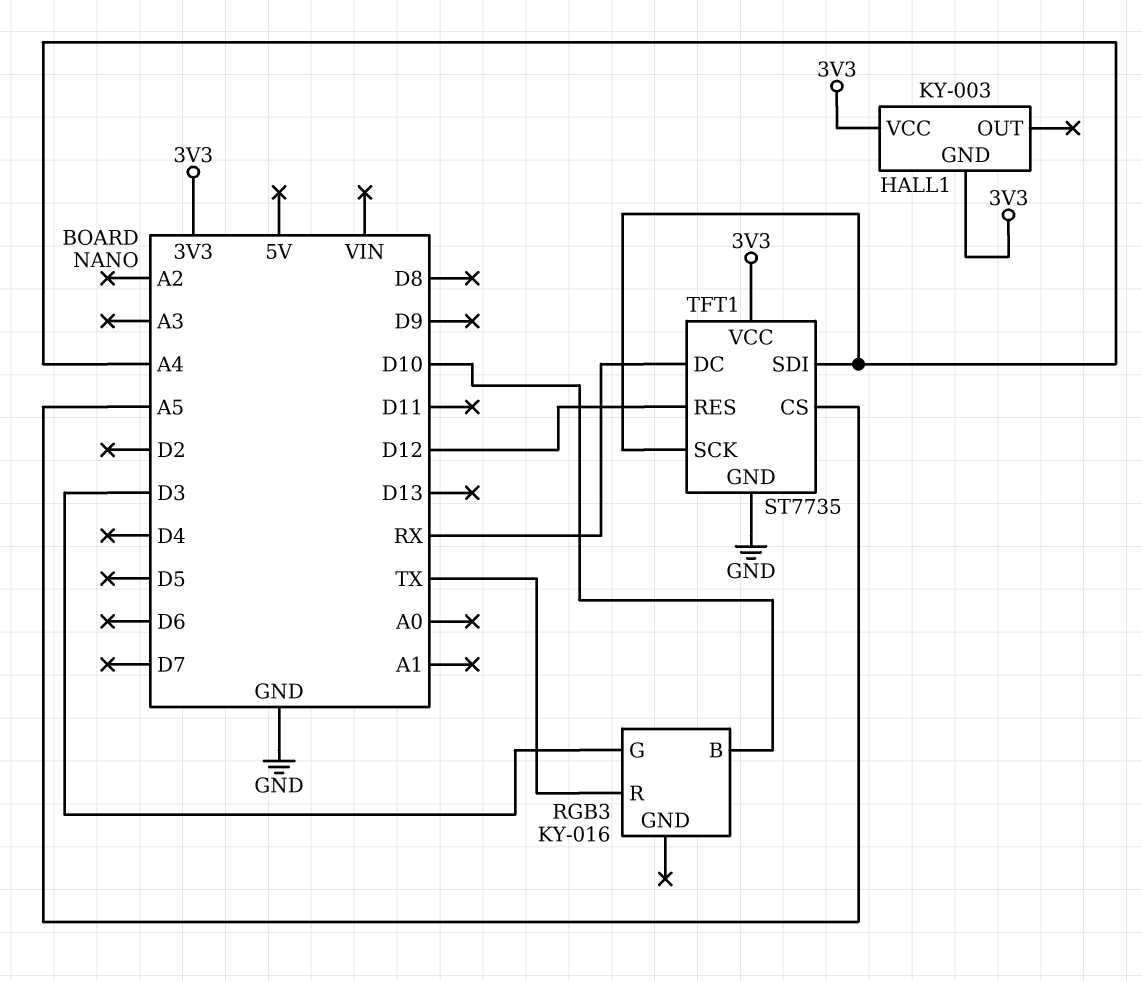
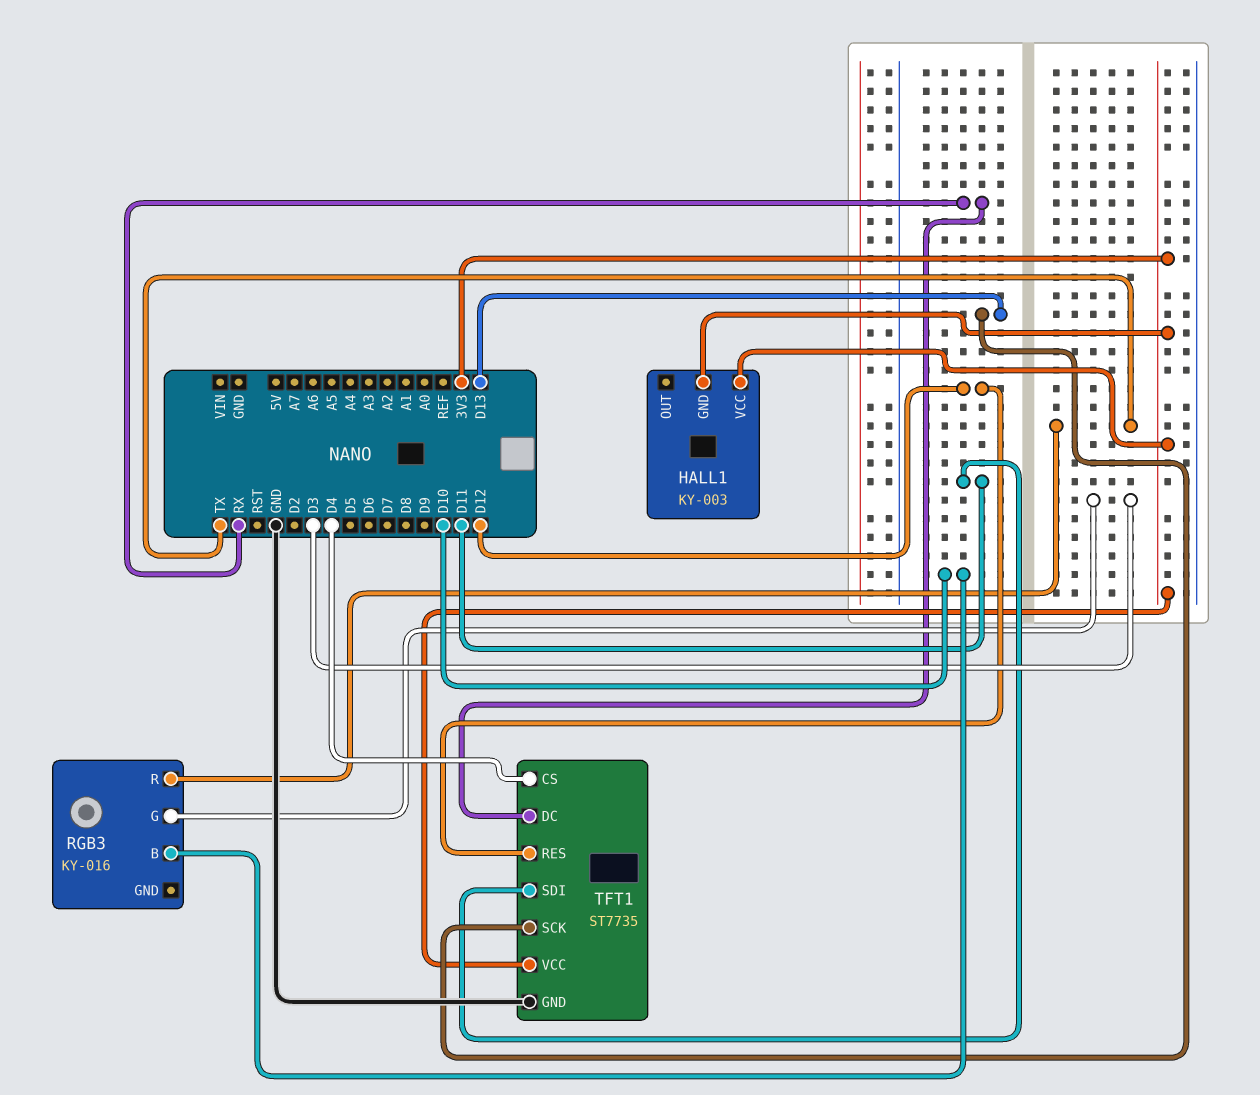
TFT1 pin CS: A5 -> D4
TFT1 pin SCK: A4 -> D13
TFT1 pin SDI: A4 -> D11

